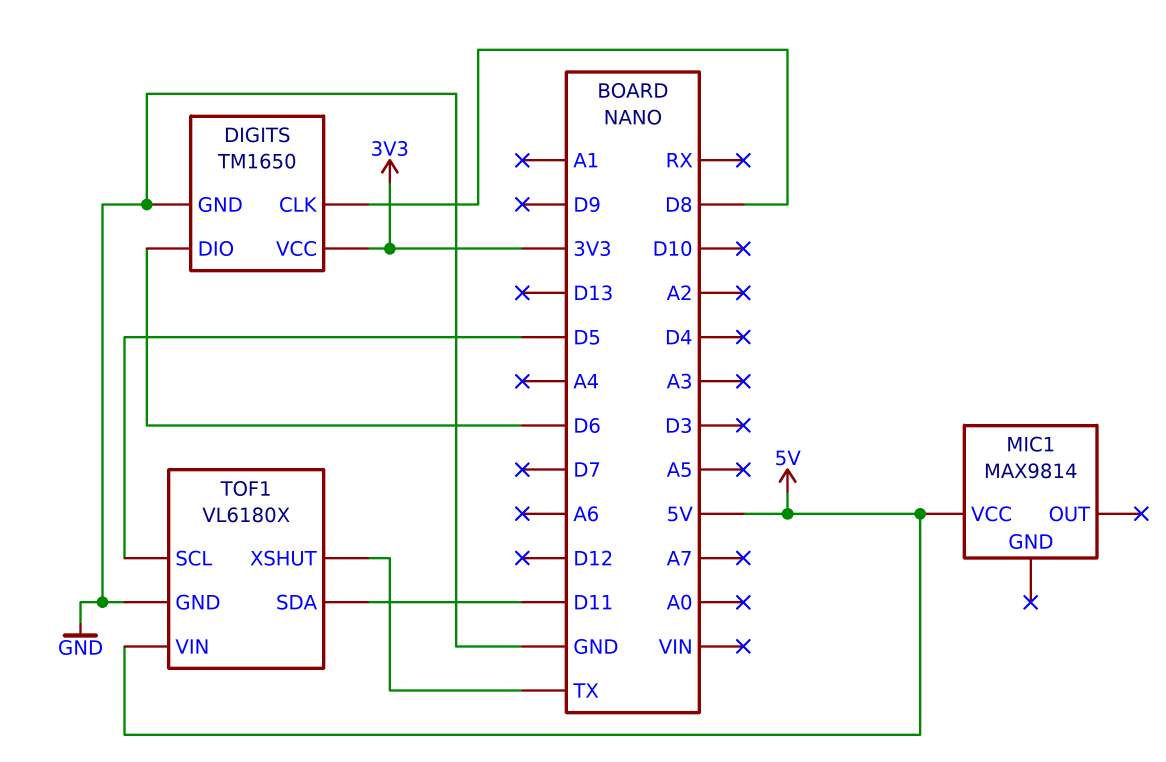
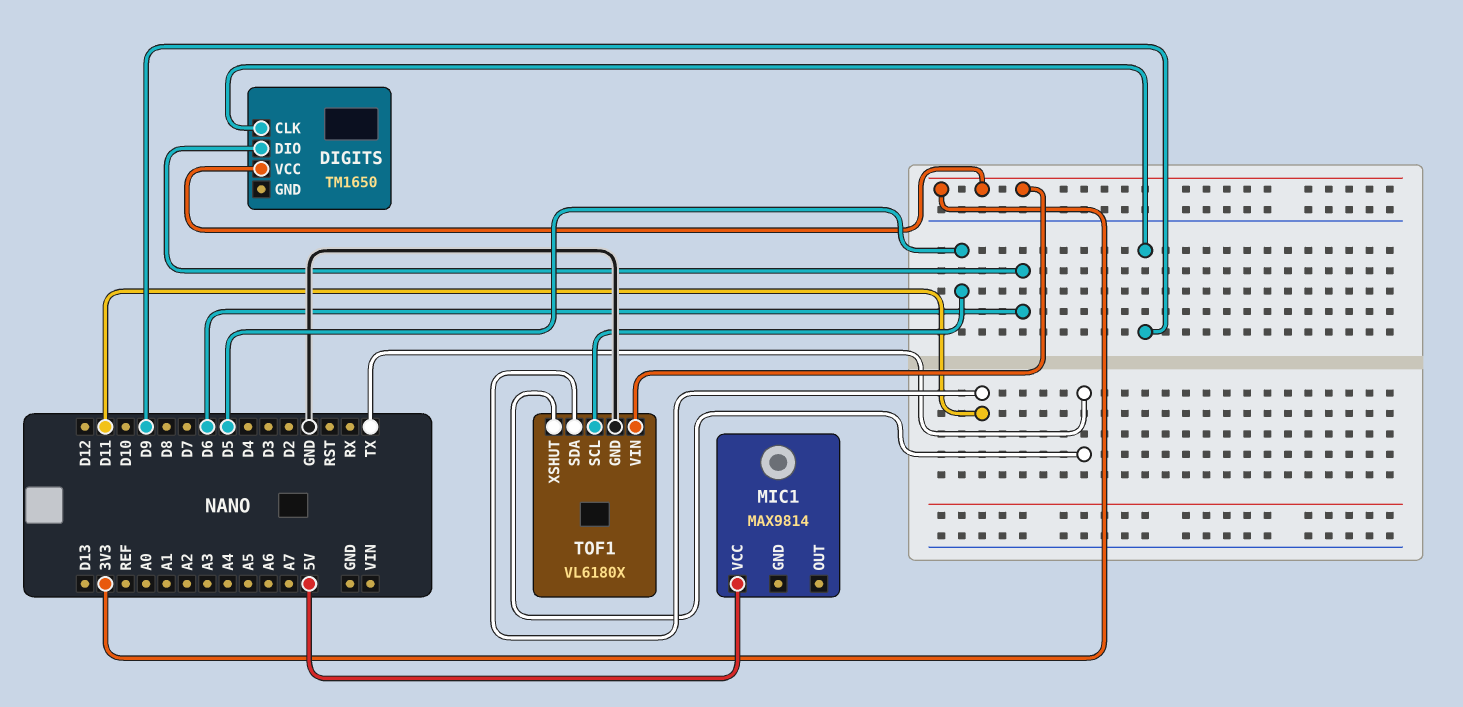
DIGITS pin CLK: D8 -> D9
DIGITS pin GND: GND -> none
TOF1 pin VIN: 5V -> 3V3

